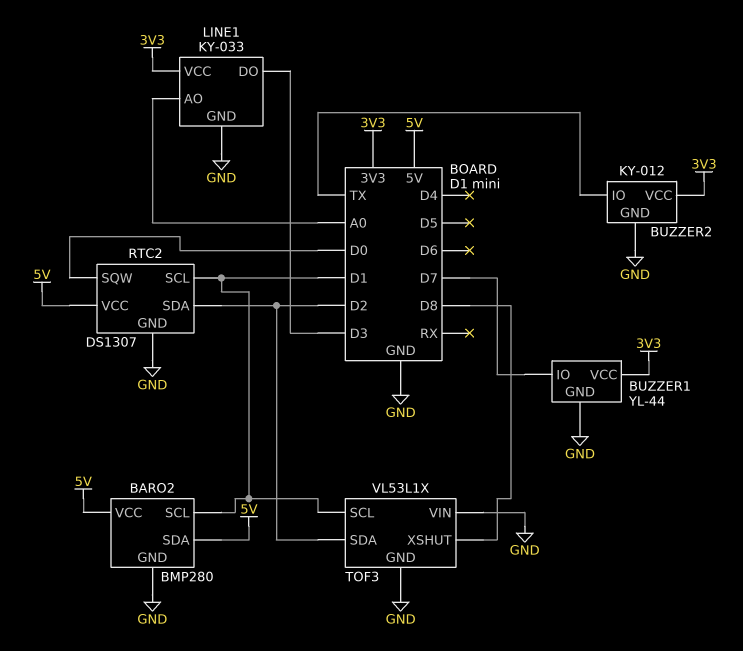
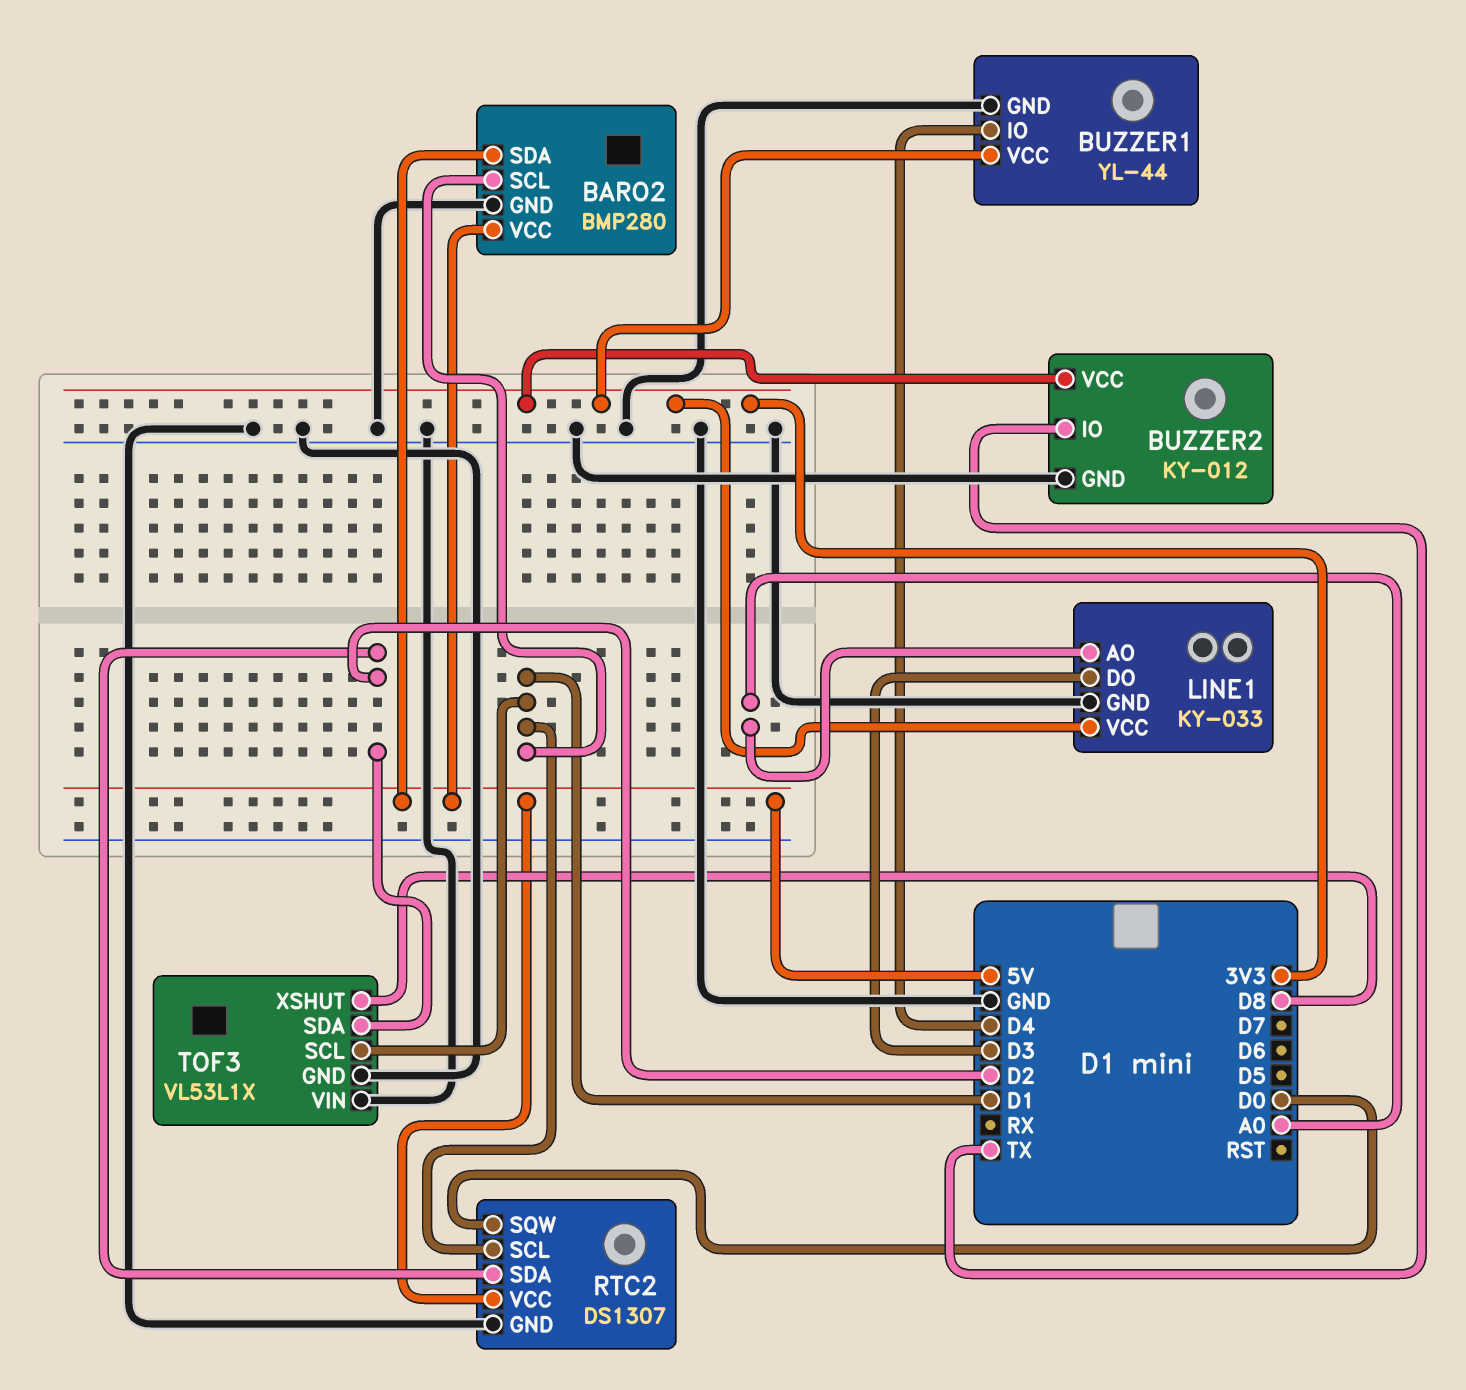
BUZZER1 pin IO: D7 -> D4

